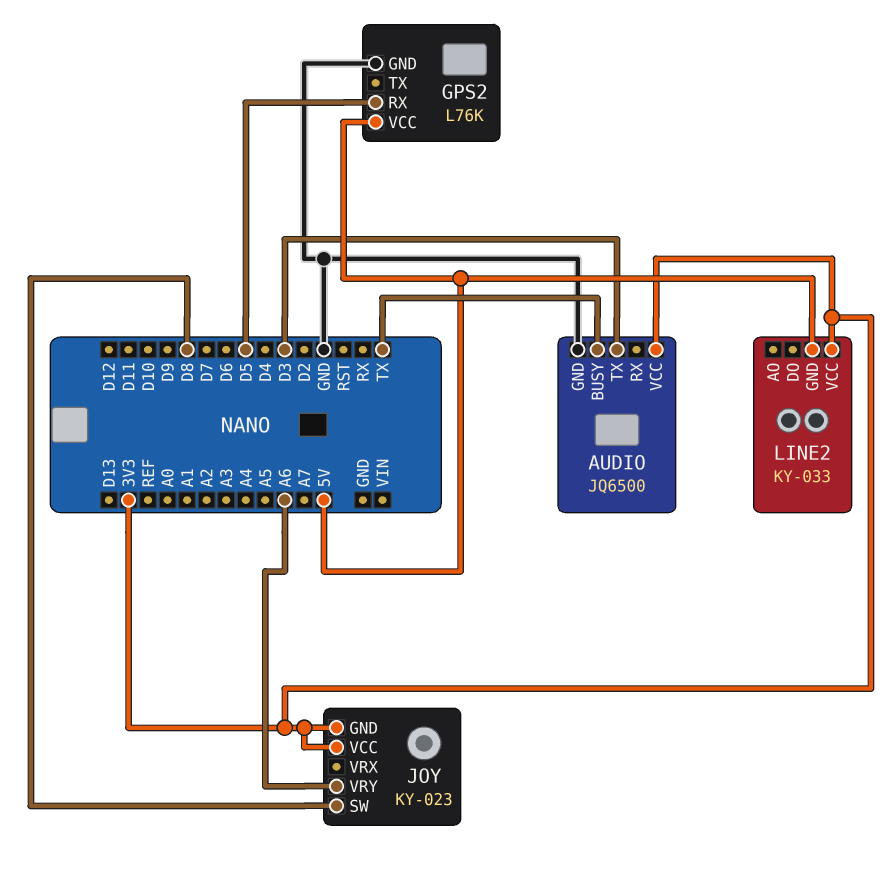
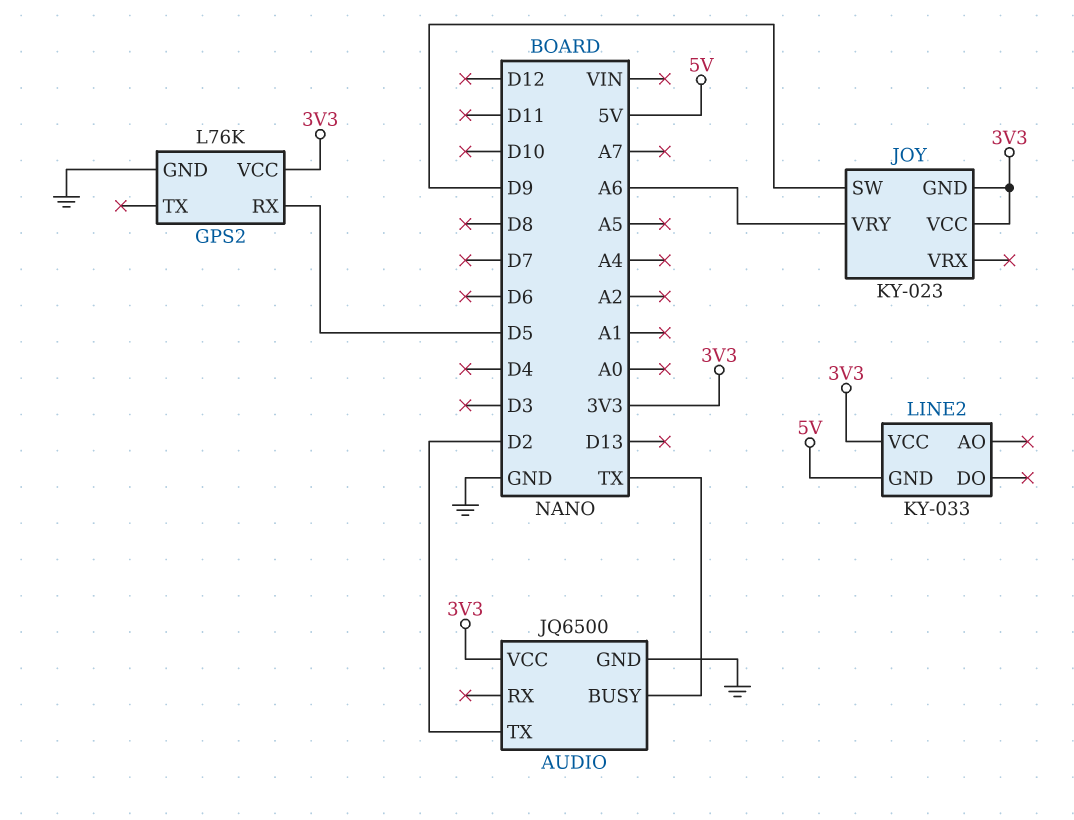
AUDIO pin TX: D3 -> D2
GPS2 pin VCC: 5V -> 3V3
JOY pin SW: D8 -> D9

